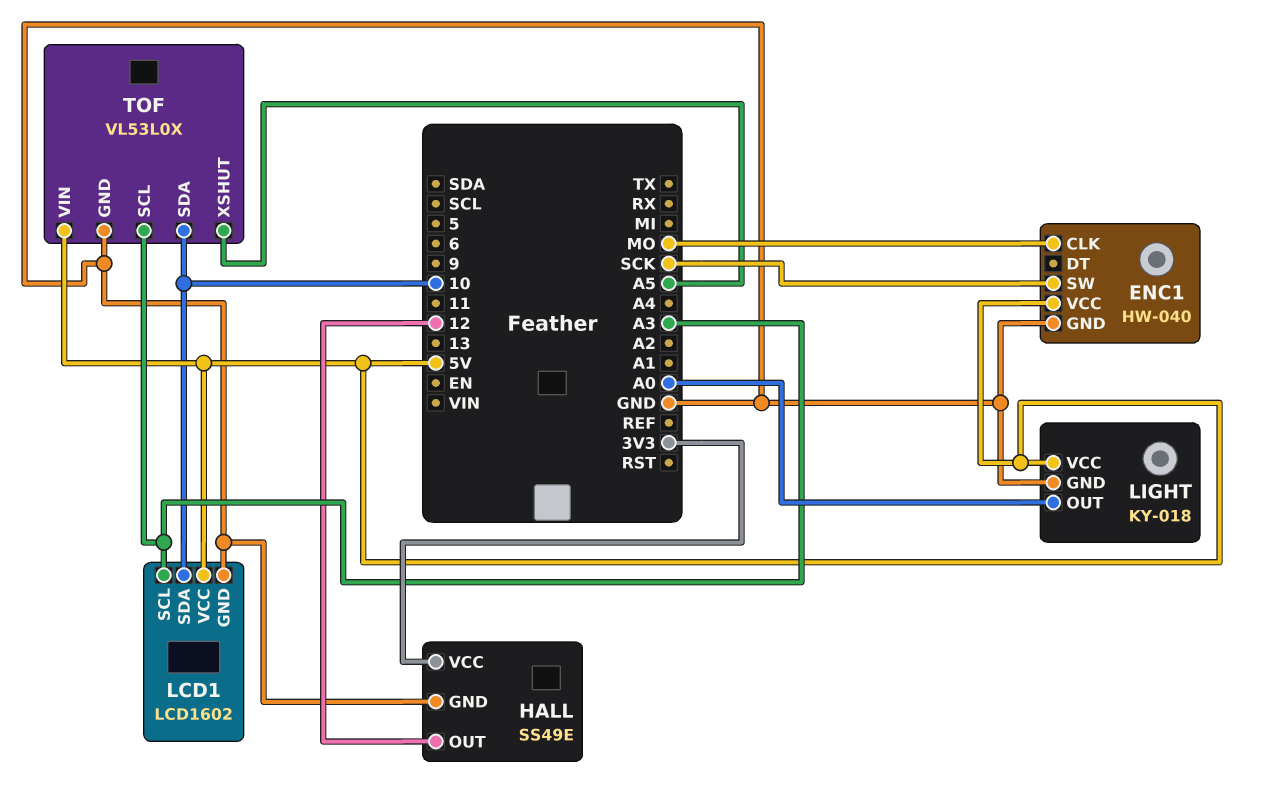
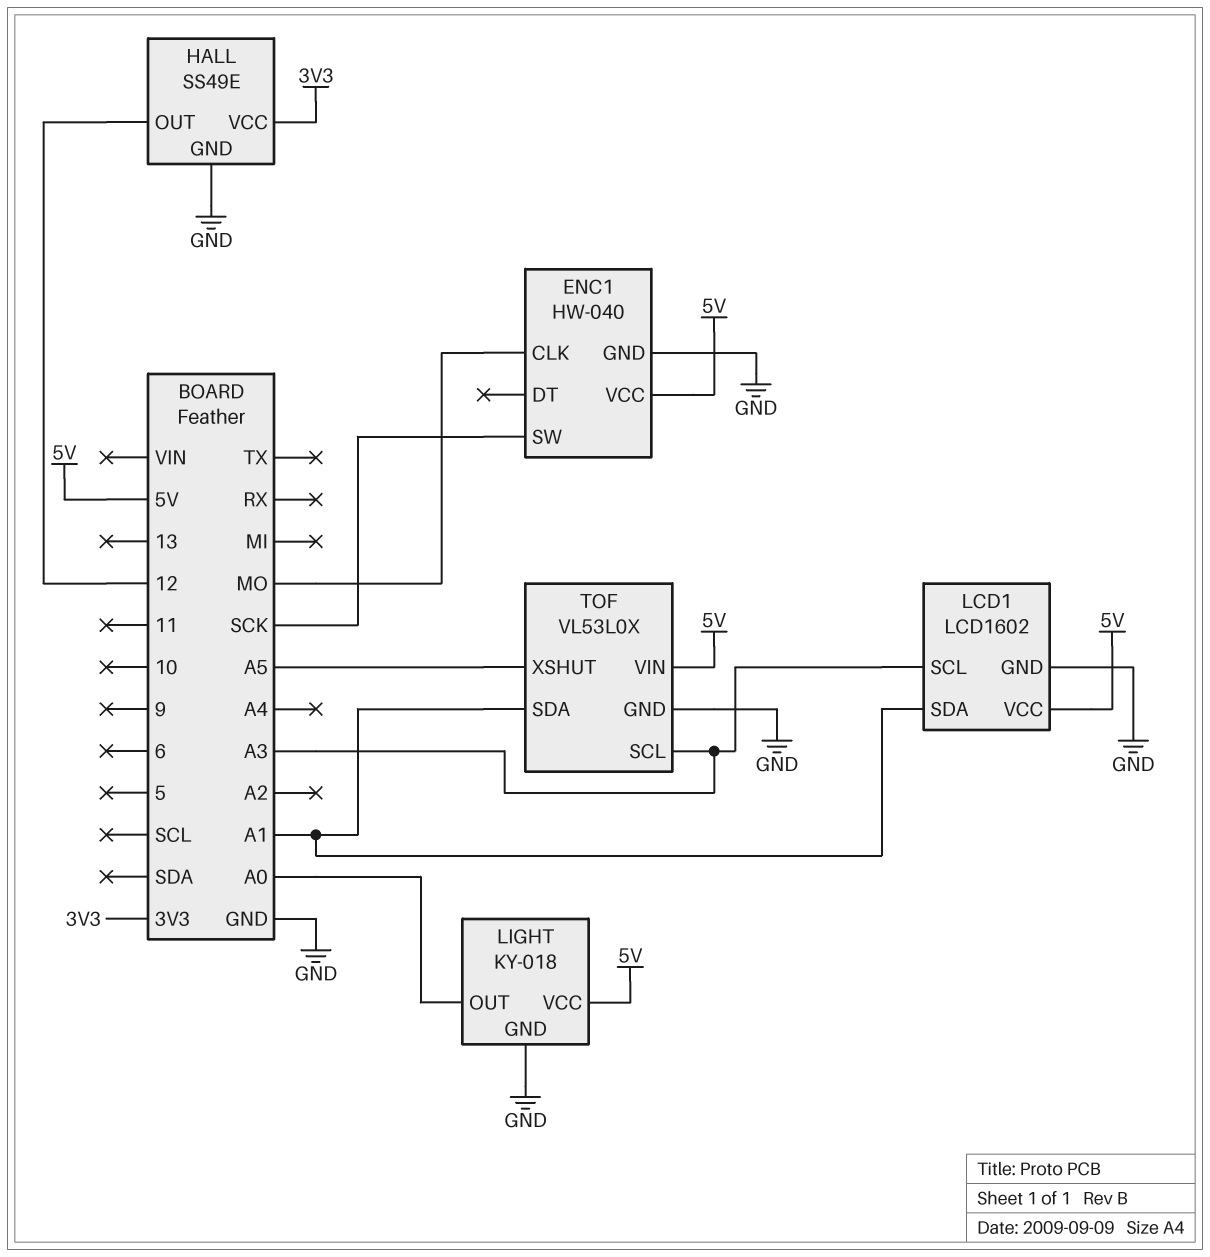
LCD1 pin SDA: 10 -> A1
TOF pin SDA: 10 -> A1

